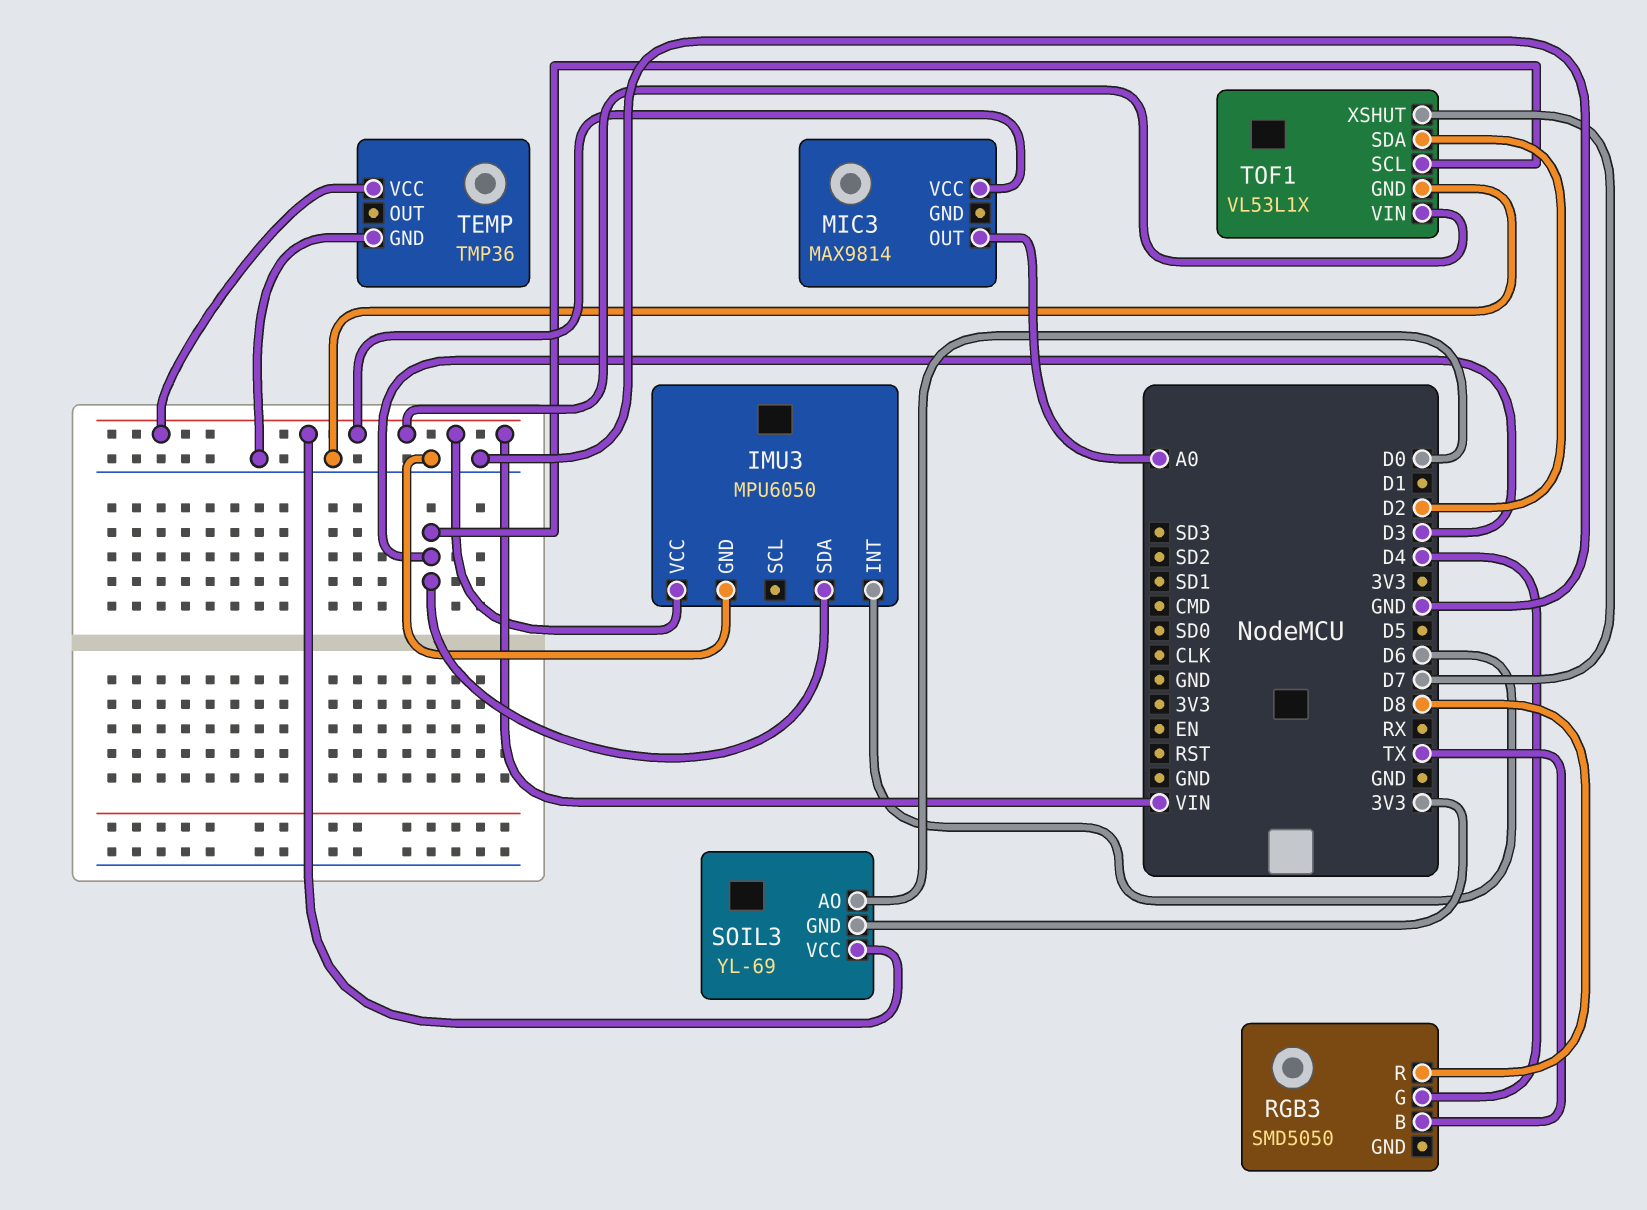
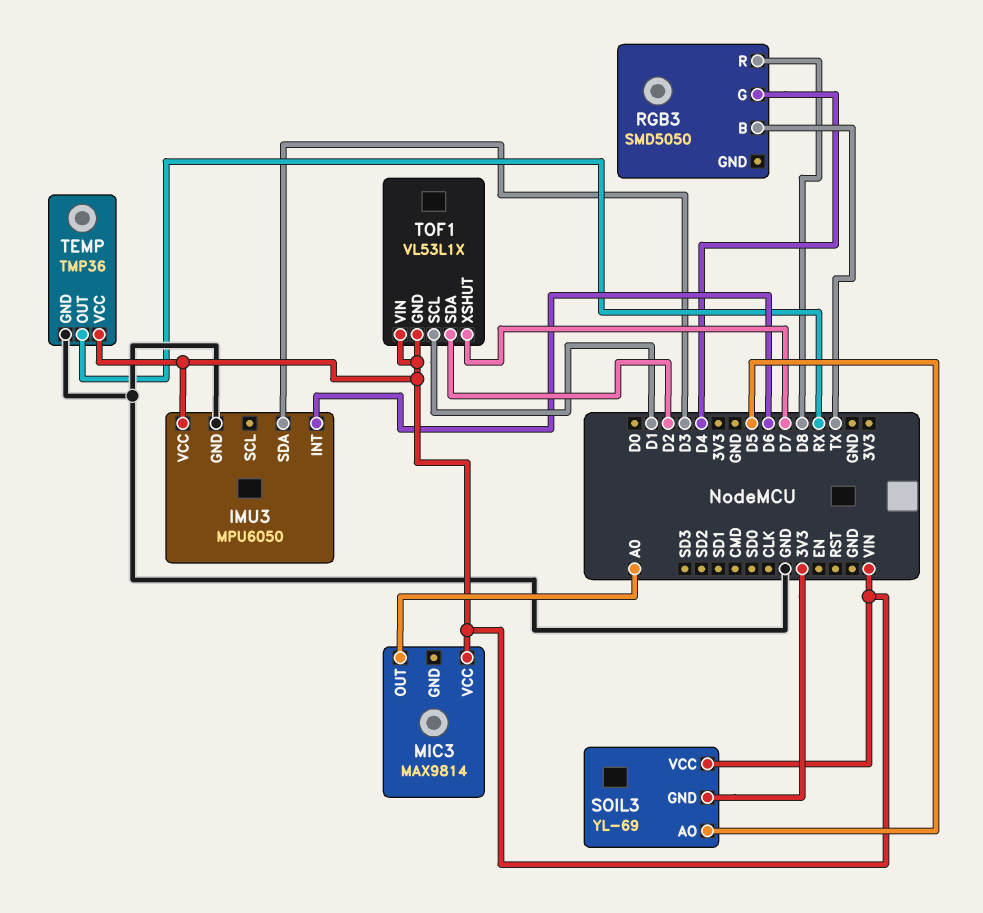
SOIL3 pin AO: D0 -> D5
TEMP pin OUT: none -> RX
TOF1 pin GND: GND -> VIN
TOF1 pin SCL: D3 -> D1

